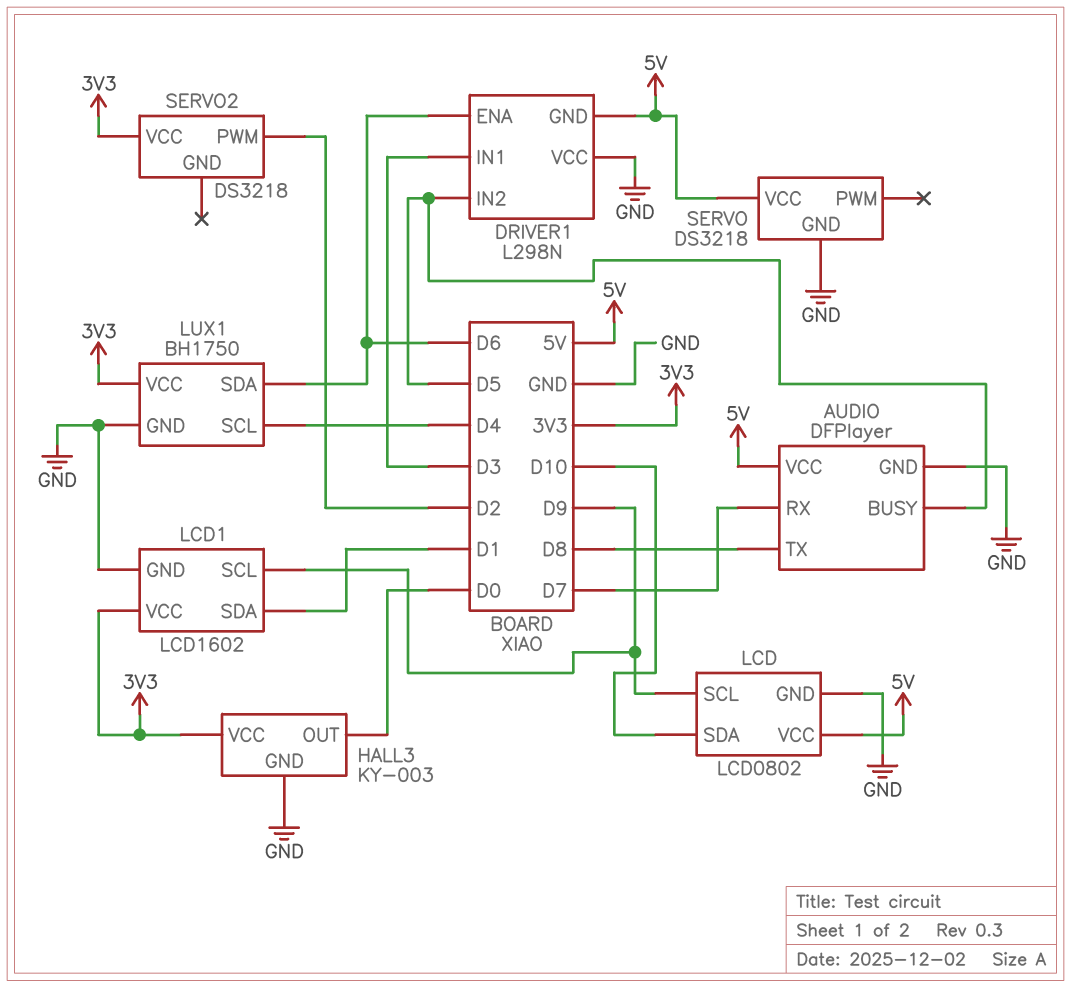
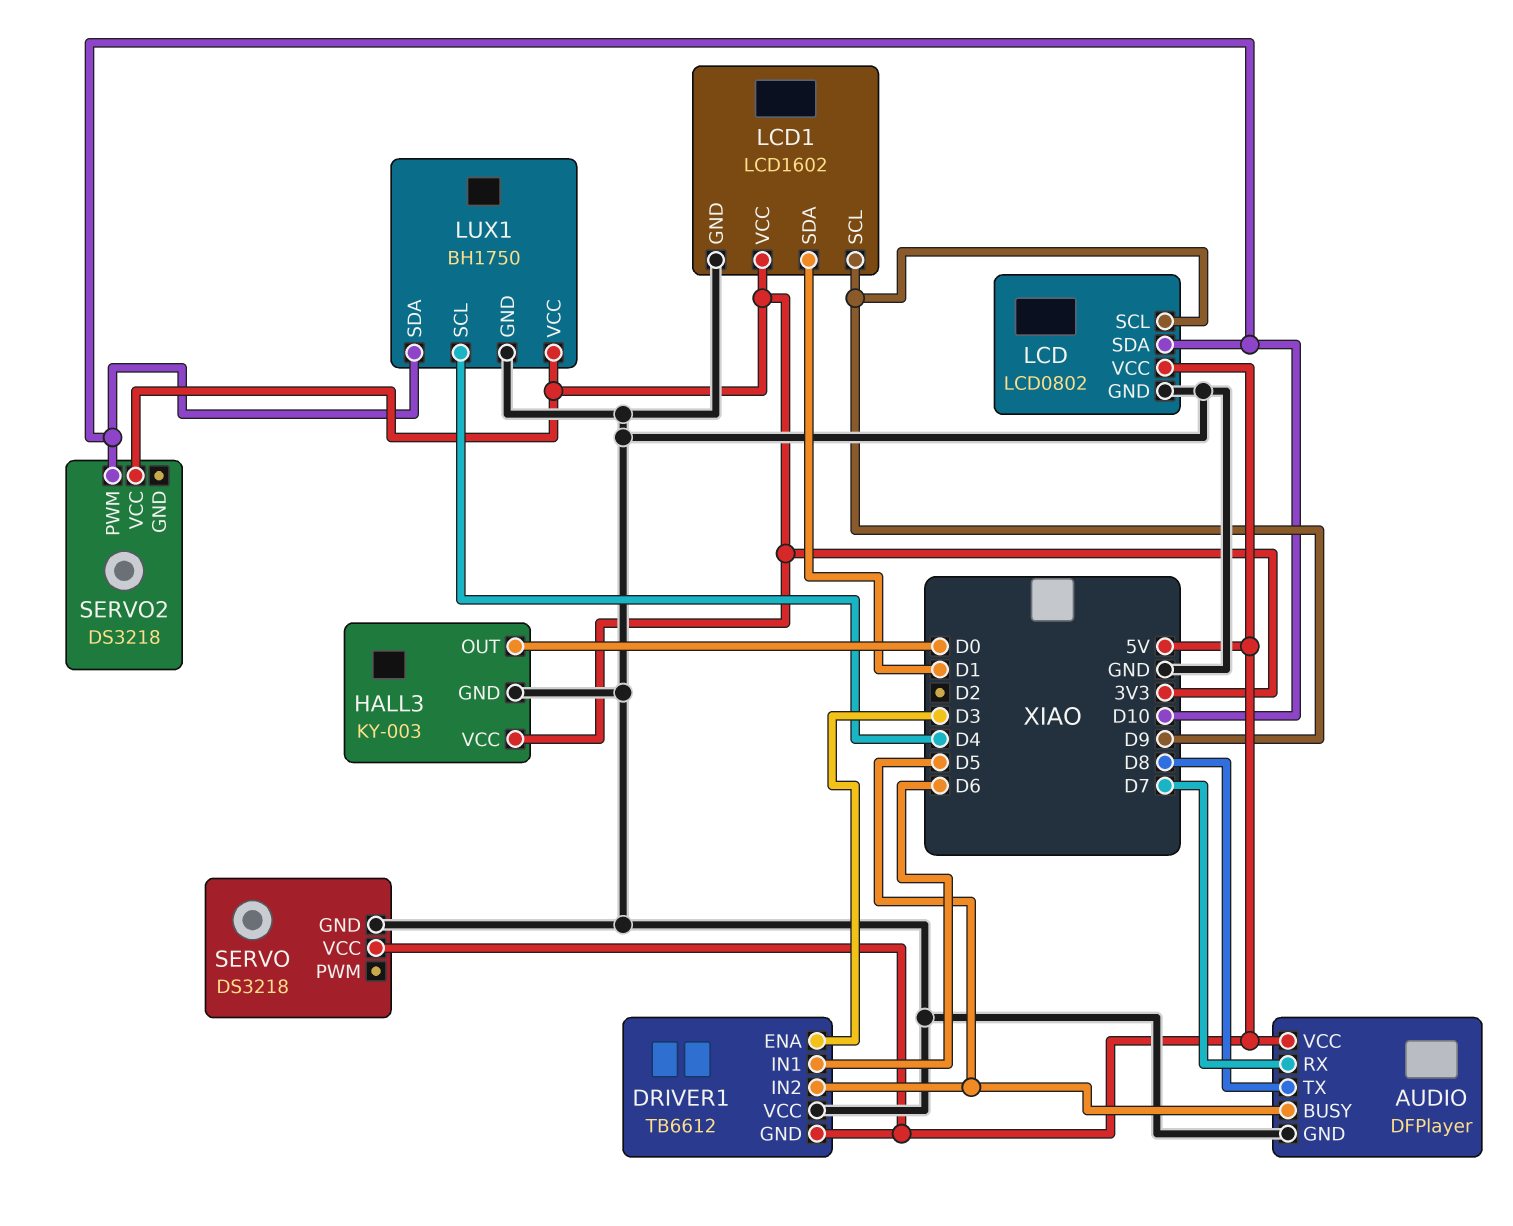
DRIVER1: L298N -> TB6612
DRIVER1 pin ENA: D6 -> D3
DRIVER1 pin IN1: D3 -> D6
LUX1 pin SDA: D6 -> D10
SERVO2 pin PWM: D2 -> D10

